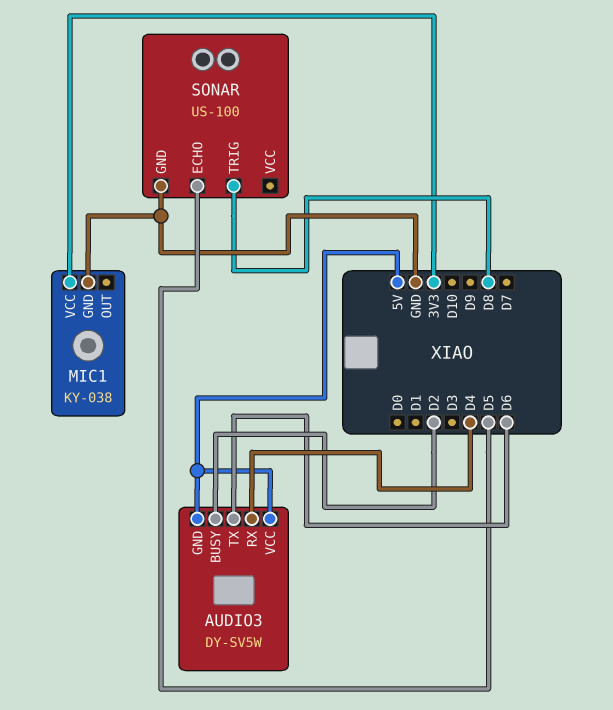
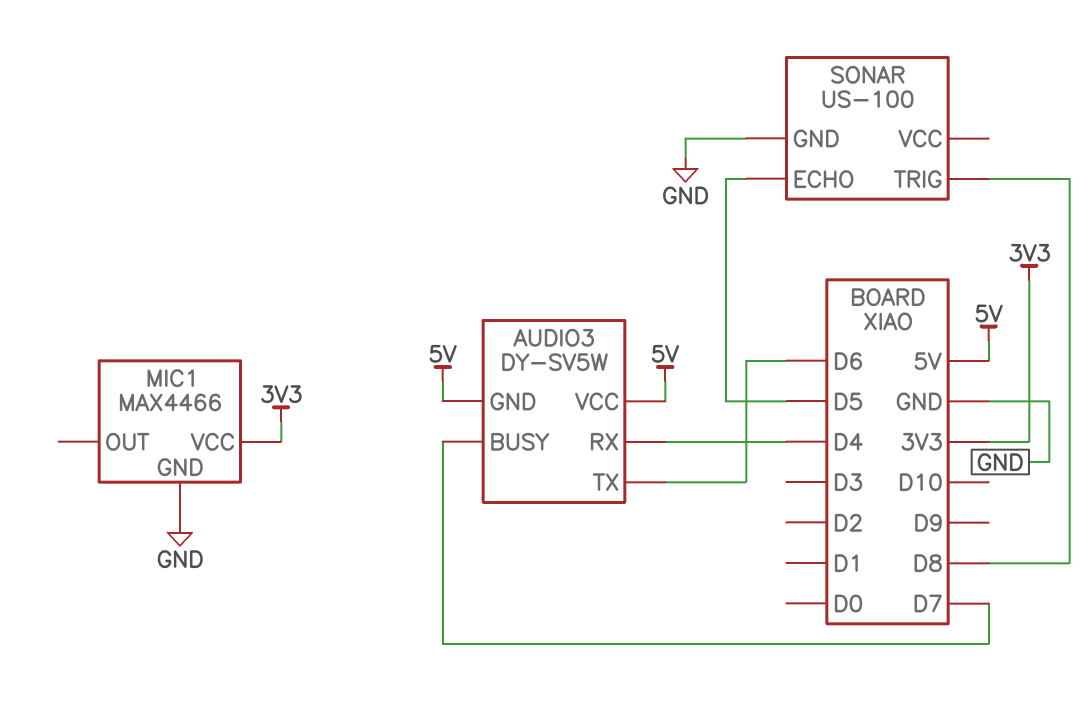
AUDIO3 pin BUSY: D2 -> D7
MIC1: KY-038 -> MAX4466

